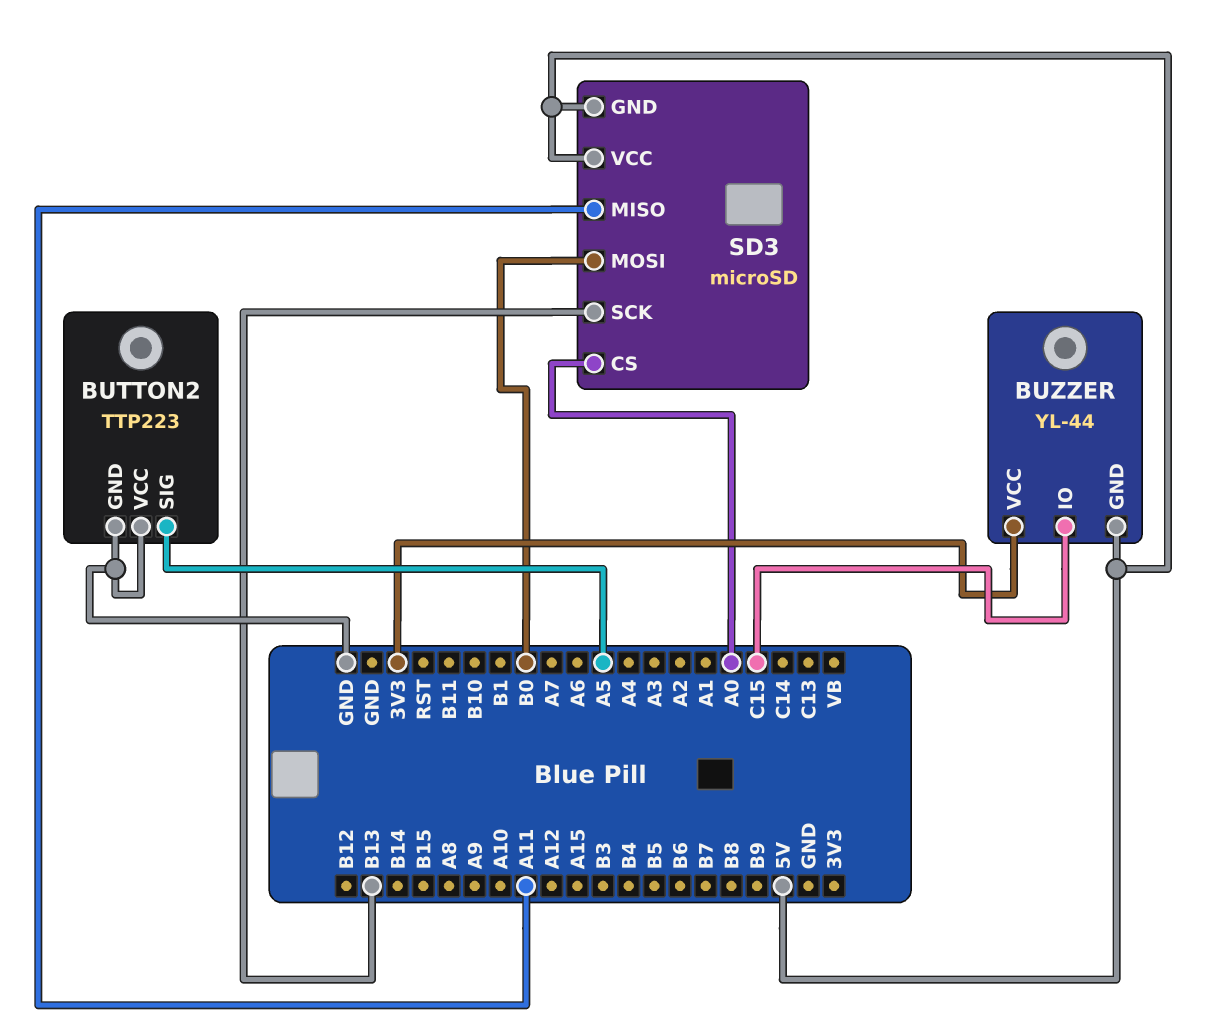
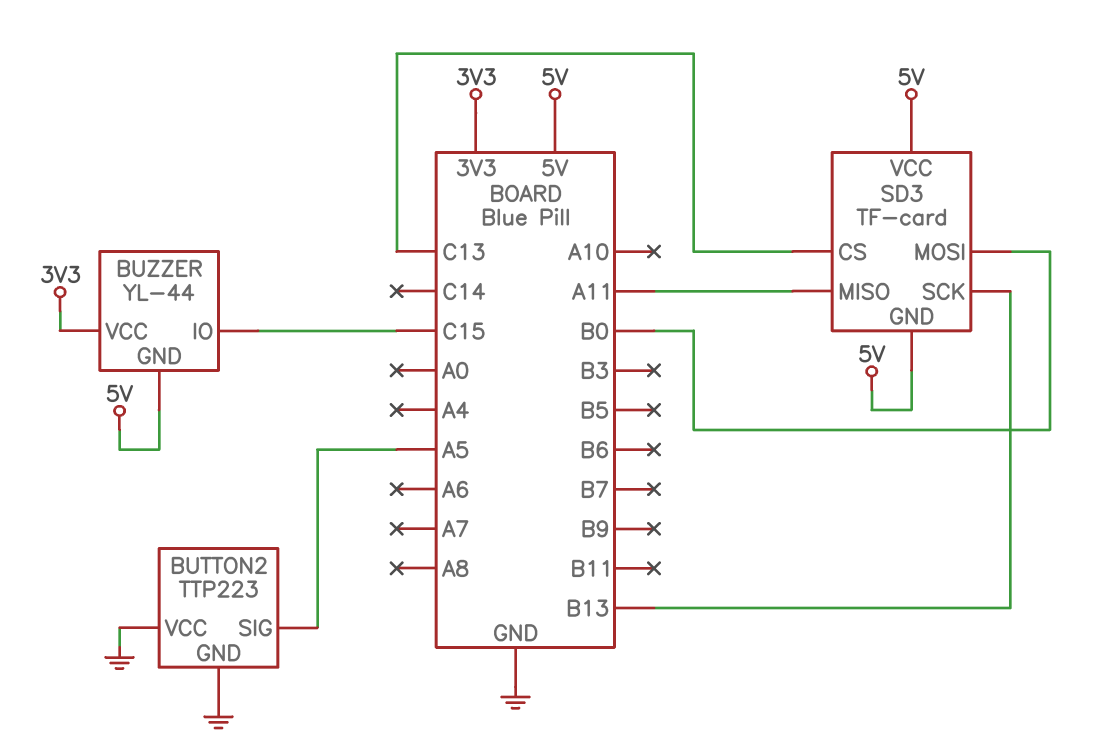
SD3: microSD -> TF-card
SD3 pin CS: A0 -> C13

